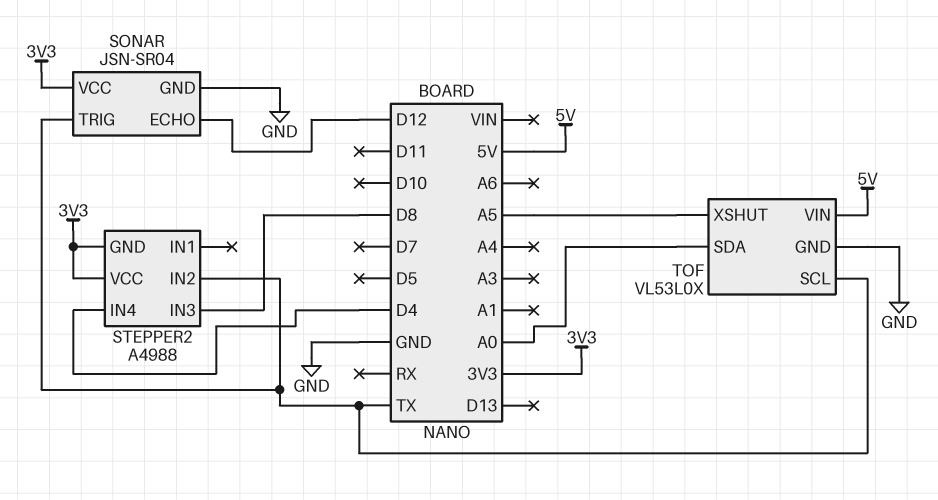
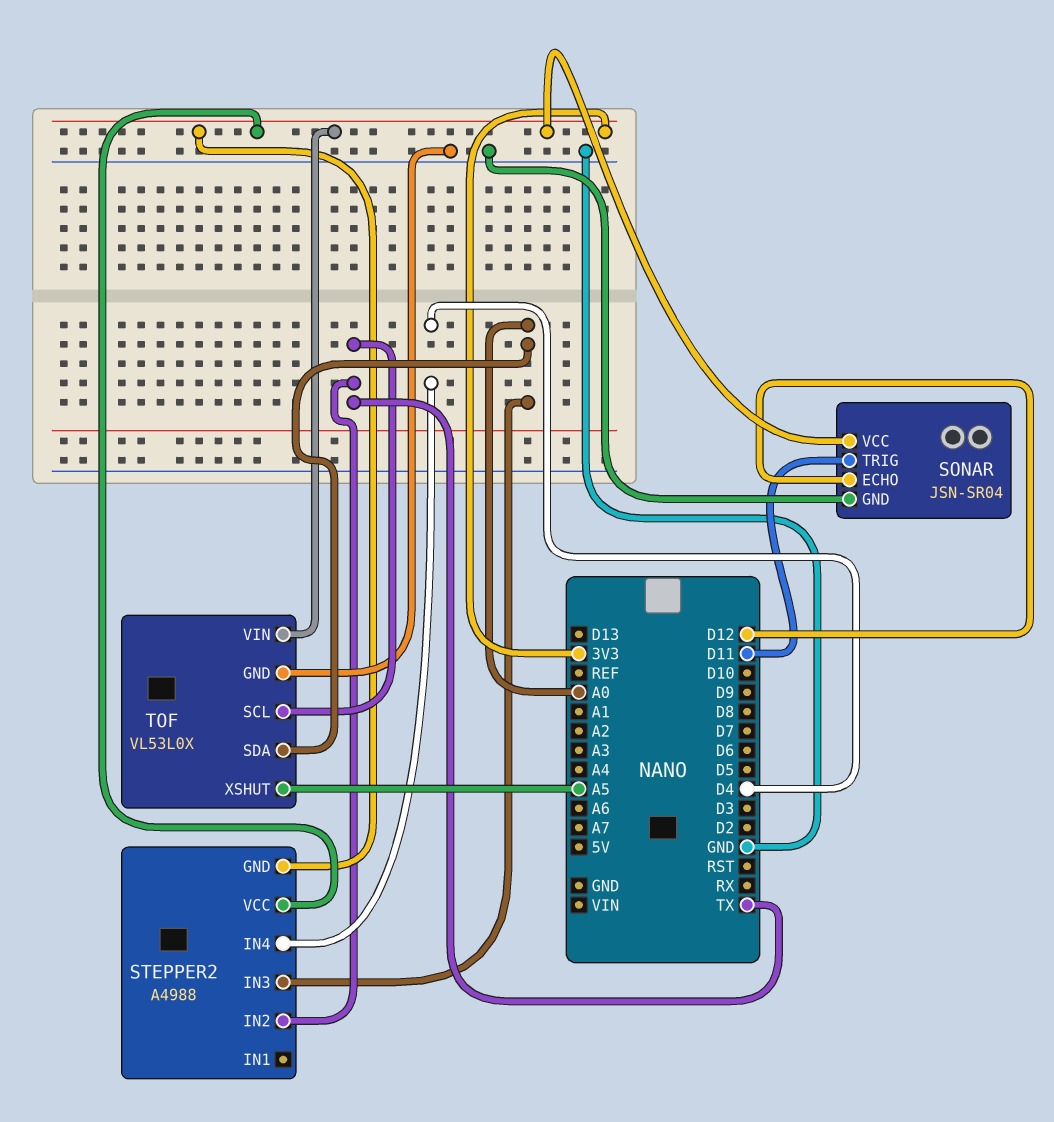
SONAR pin TRIG: TX -> D11
STEPPER2 pin IN3: D8 -> A0
TOF pin VIN: 5V -> 3V3

